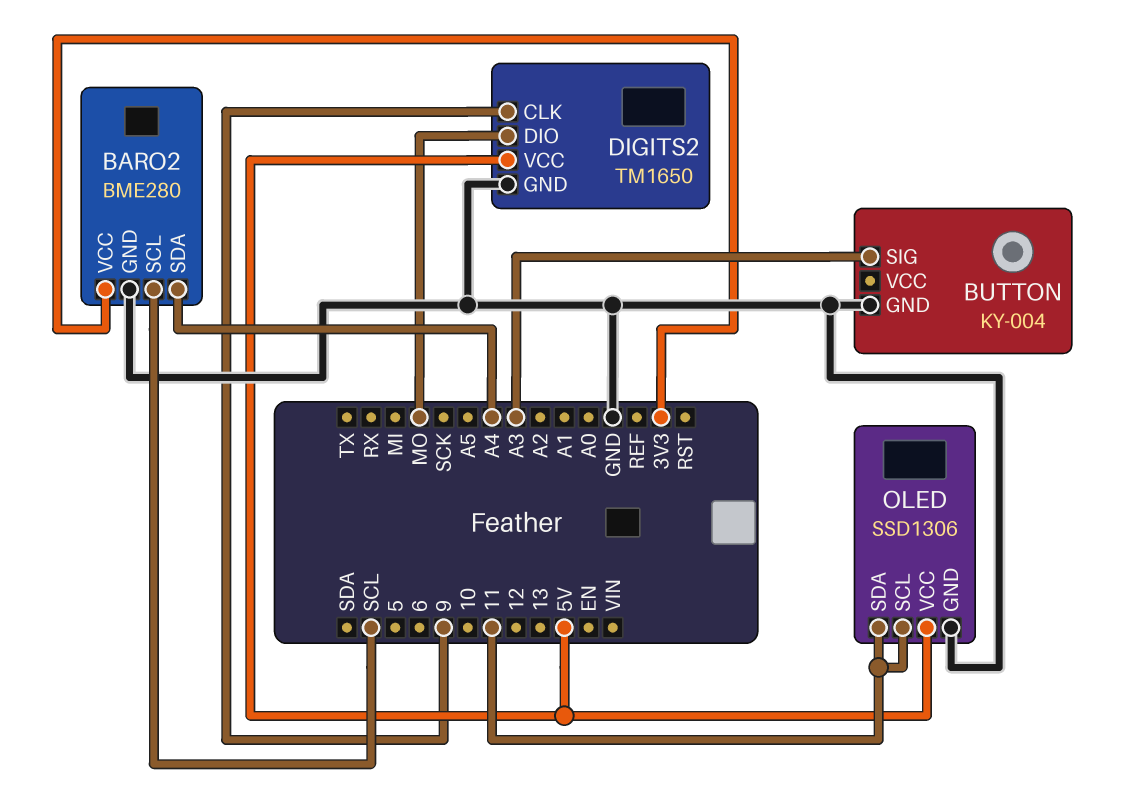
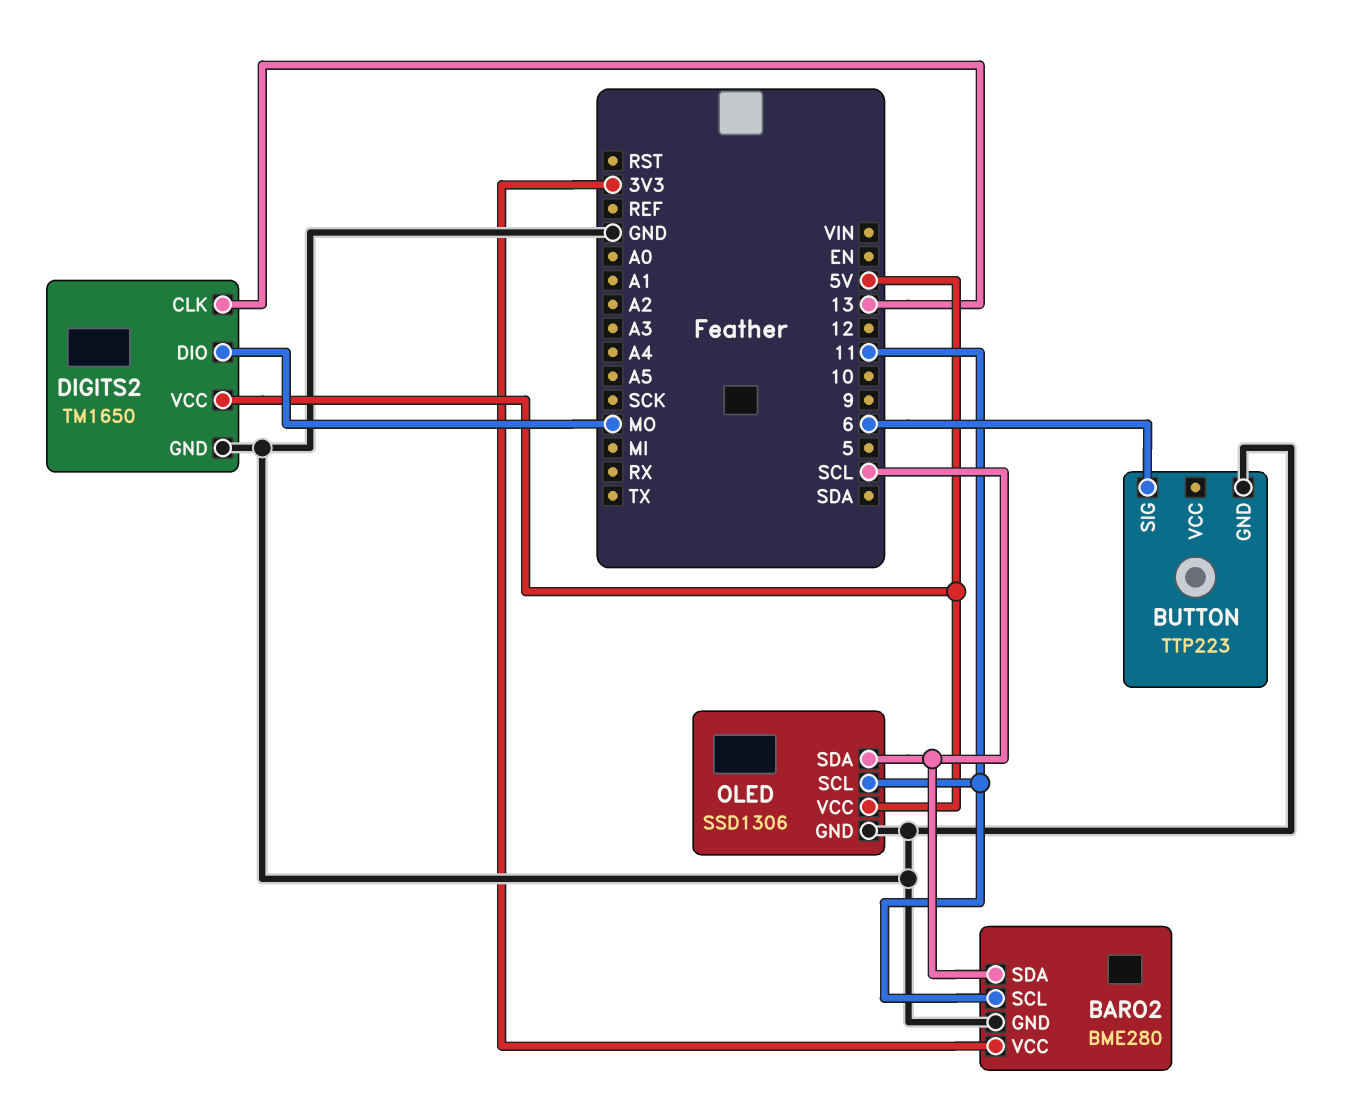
BARO2 pin SCL: SCL -> 11
BARO2 pin SDA: A4 -> SCL
BUTTON: KY-004 -> TTP223
BUTTON pin SIG: A3 -> 6
DIGITS2 pin CLK: 9 -> 13
OLED pin SDA: 11 -> SCL

